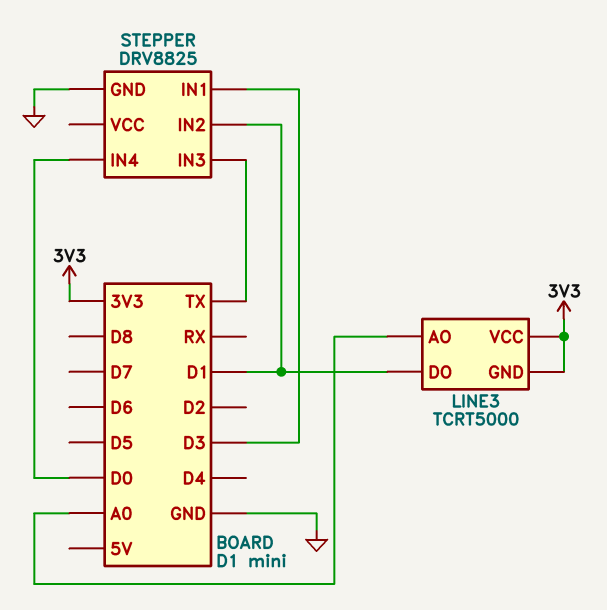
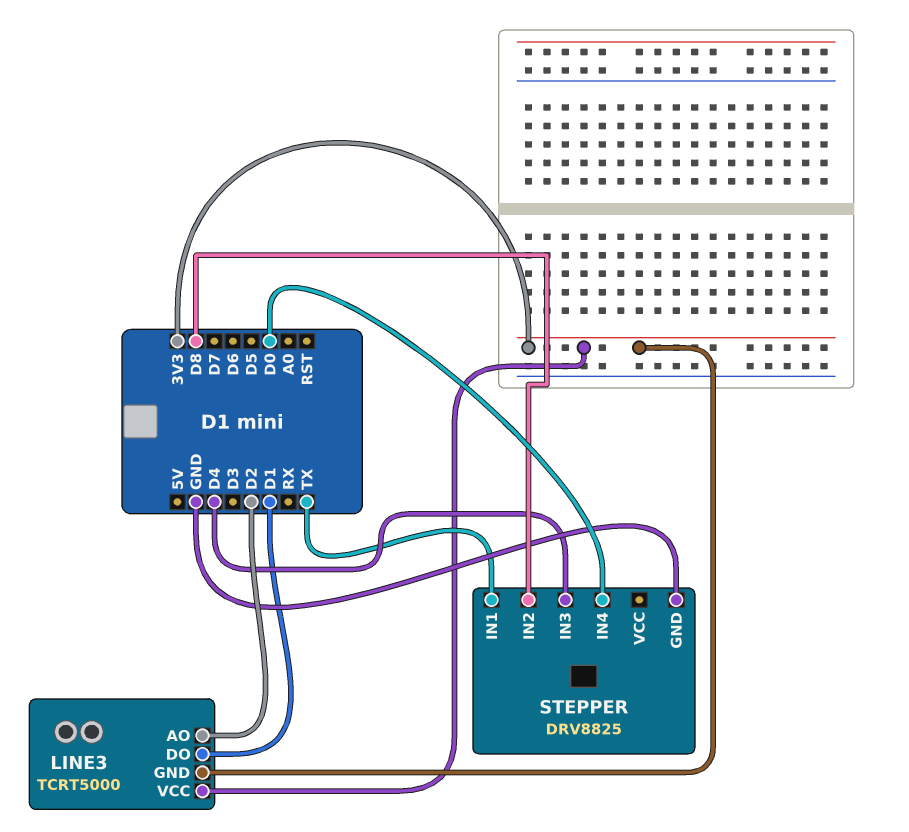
LINE3 pin AO: A0 -> D2
STEPPER pin IN1: D3 -> TX
STEPPER pin IN2: D1 -> D8
STEPPER pin IN3: TX -> D4

